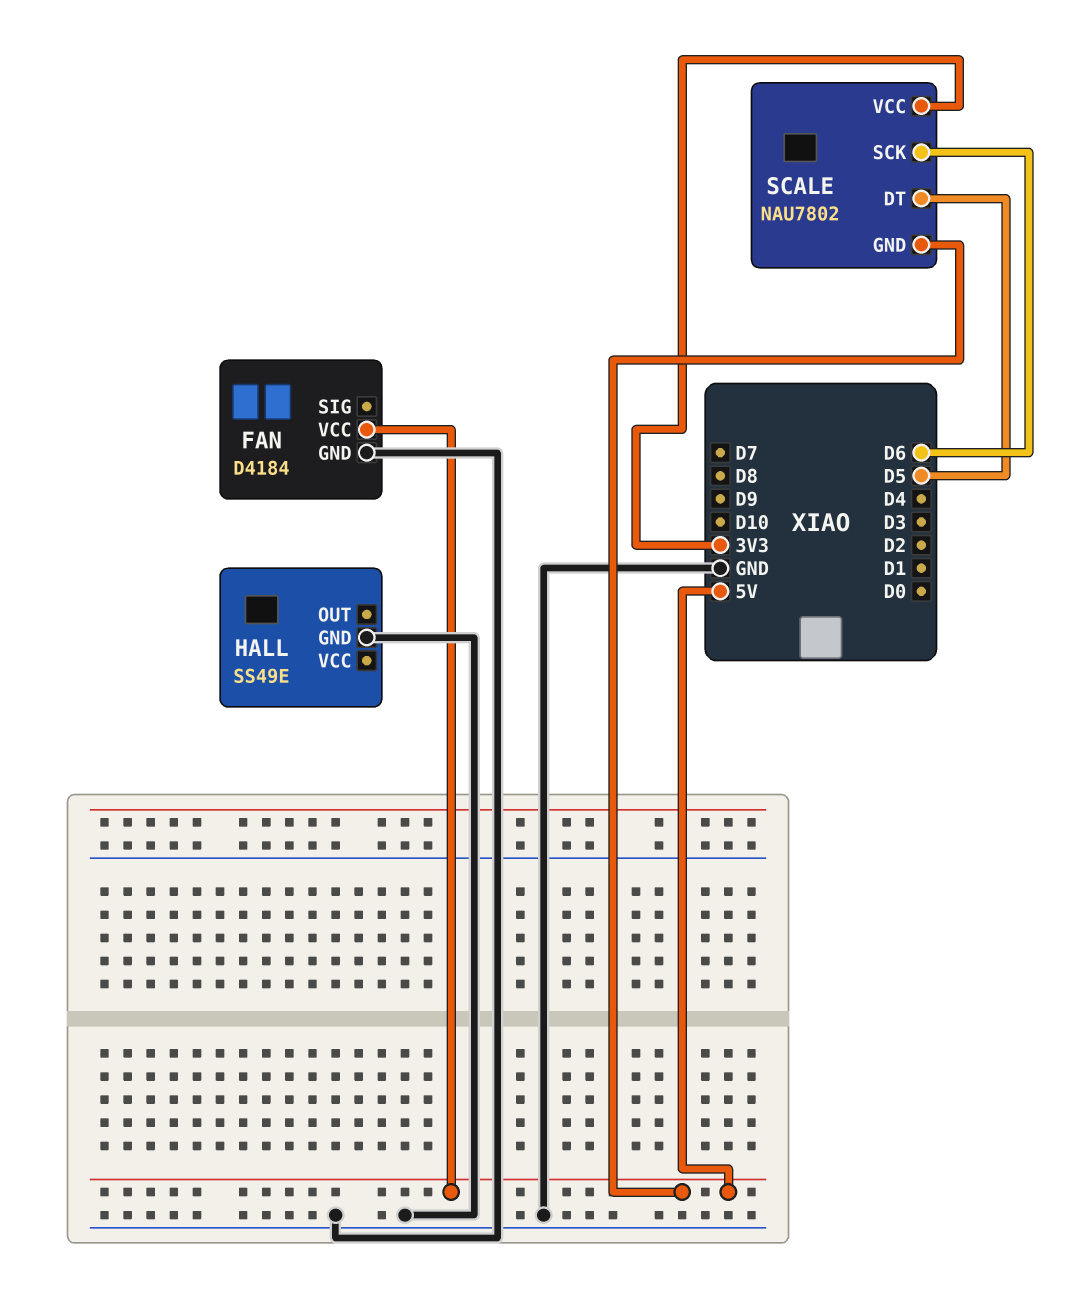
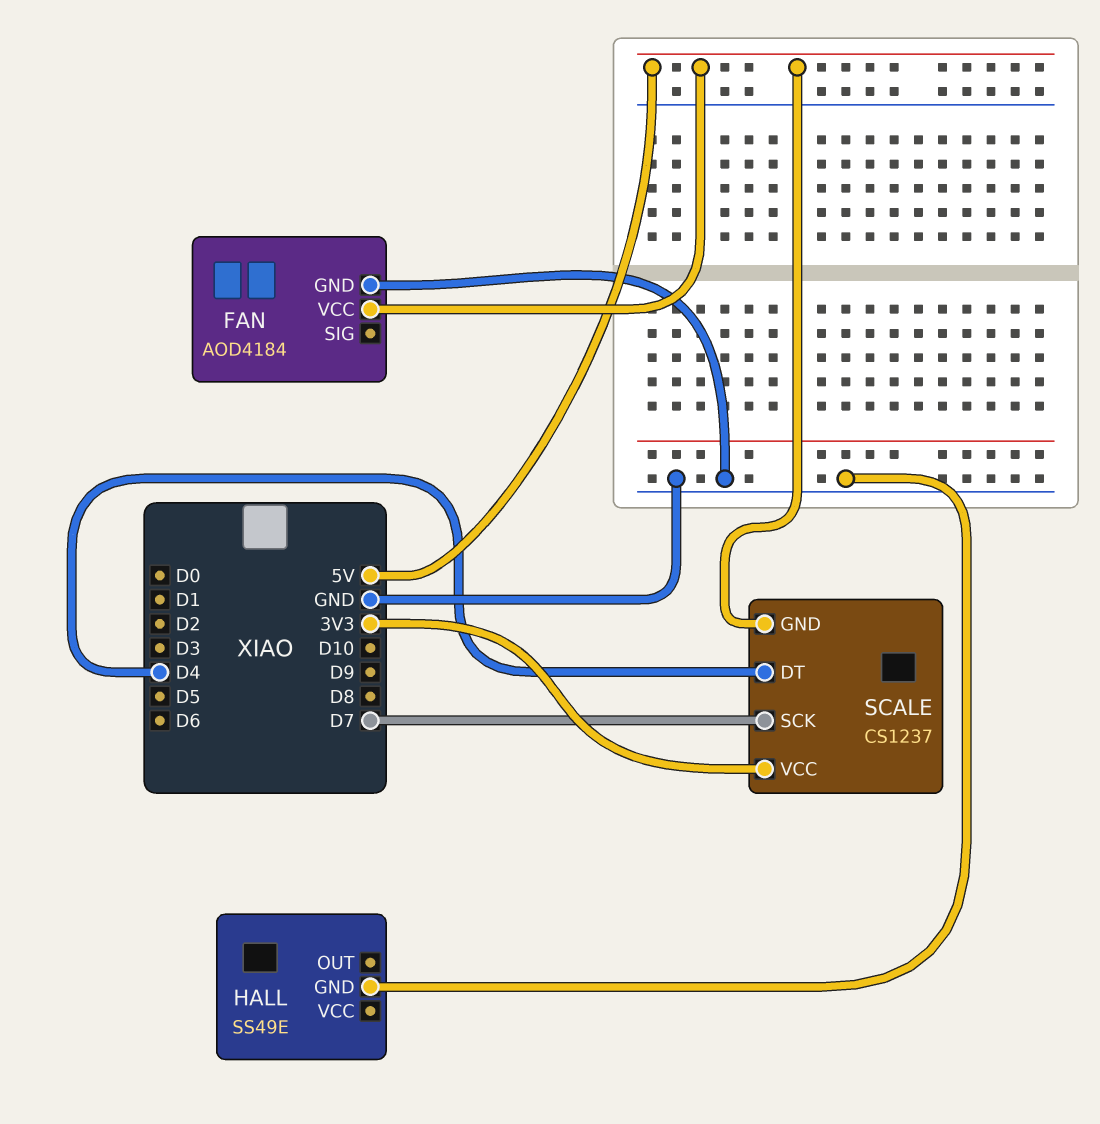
FAN: D4184 -> AOD4184
SCALE: NAU7802 -> CS1237
SCALE pin DT: D5 -> D4
SCALE pin SCK: D6 -> D7

